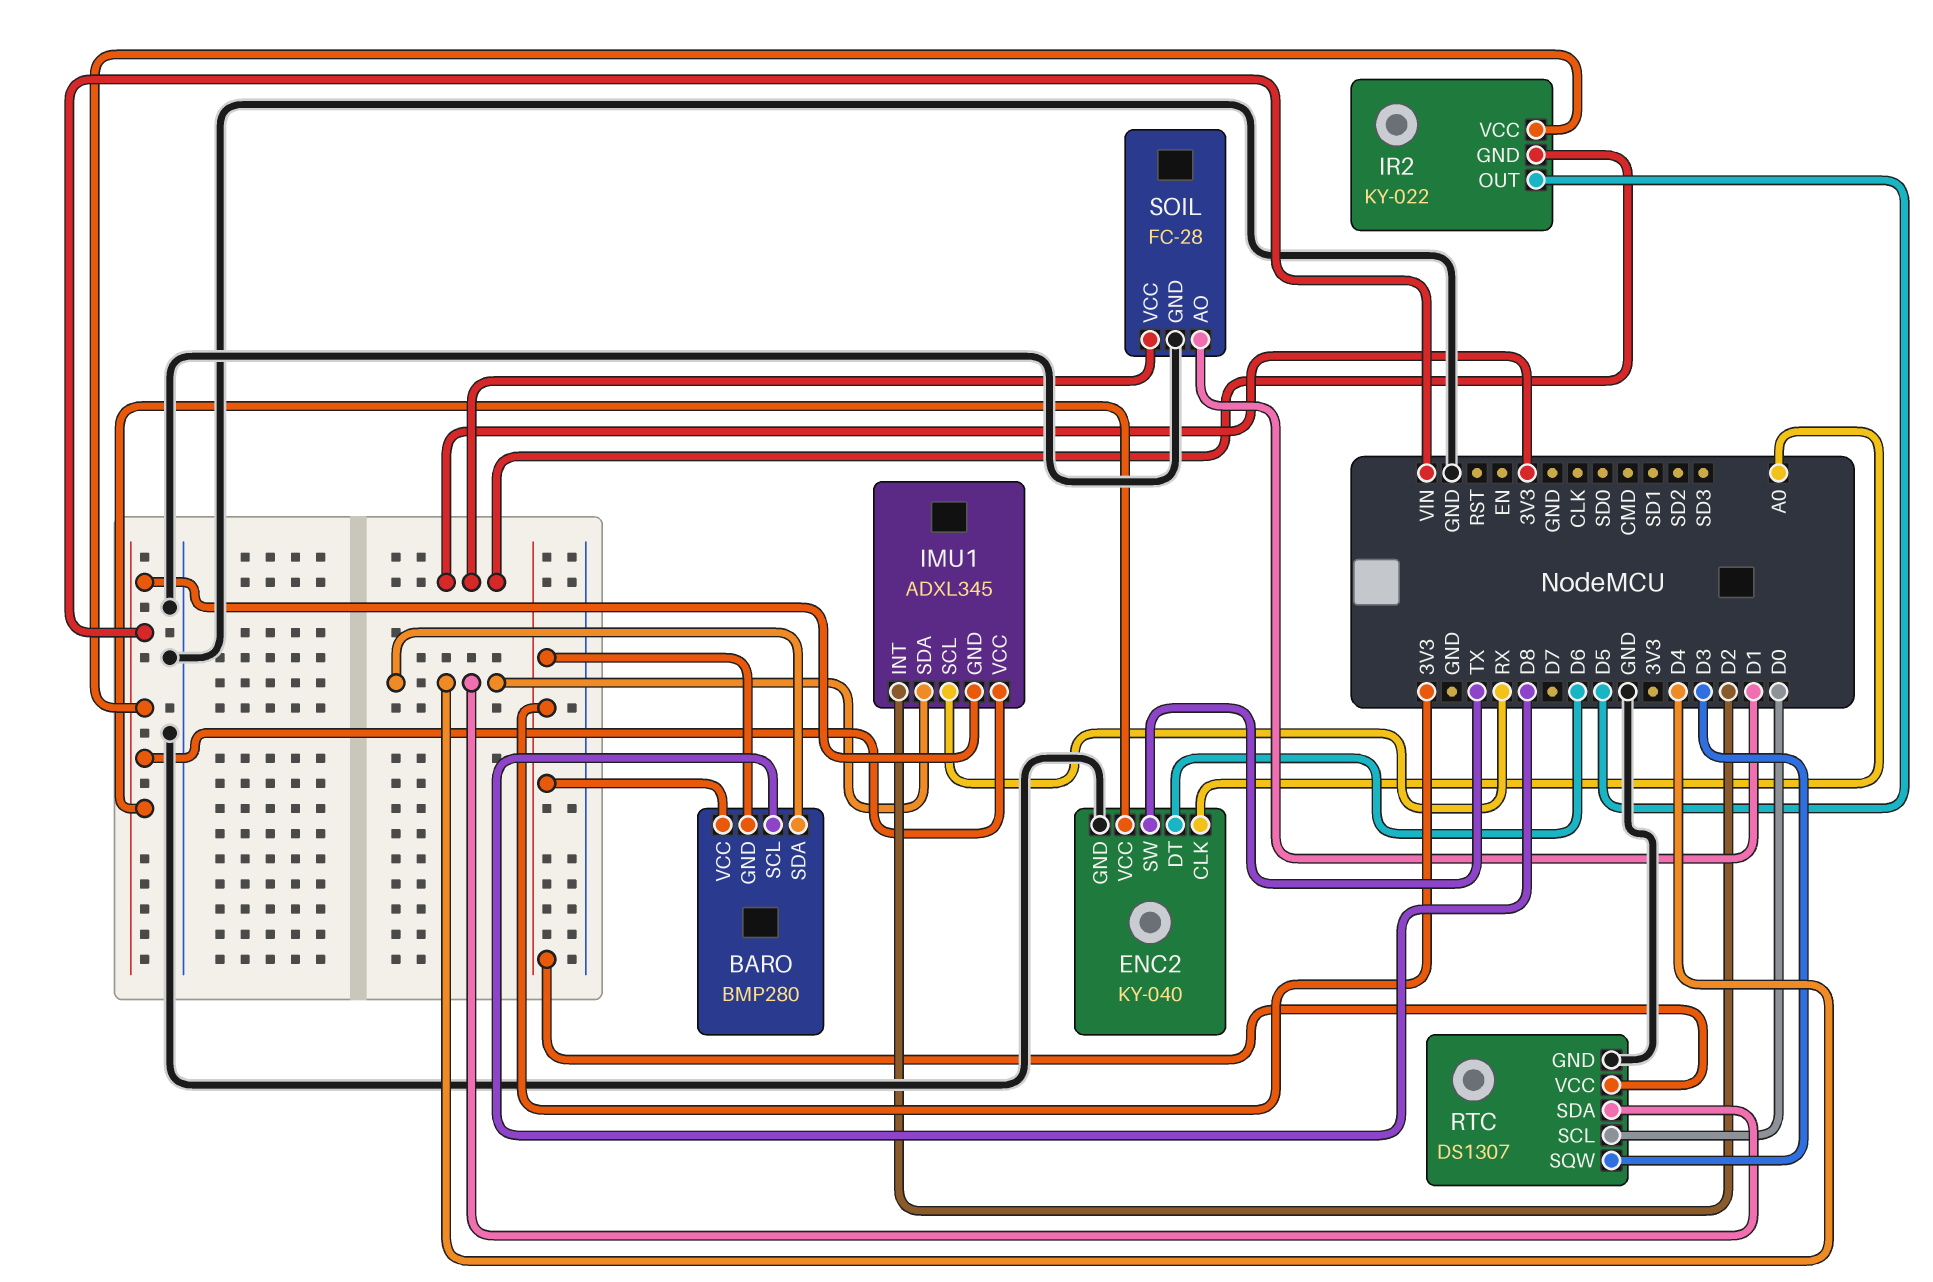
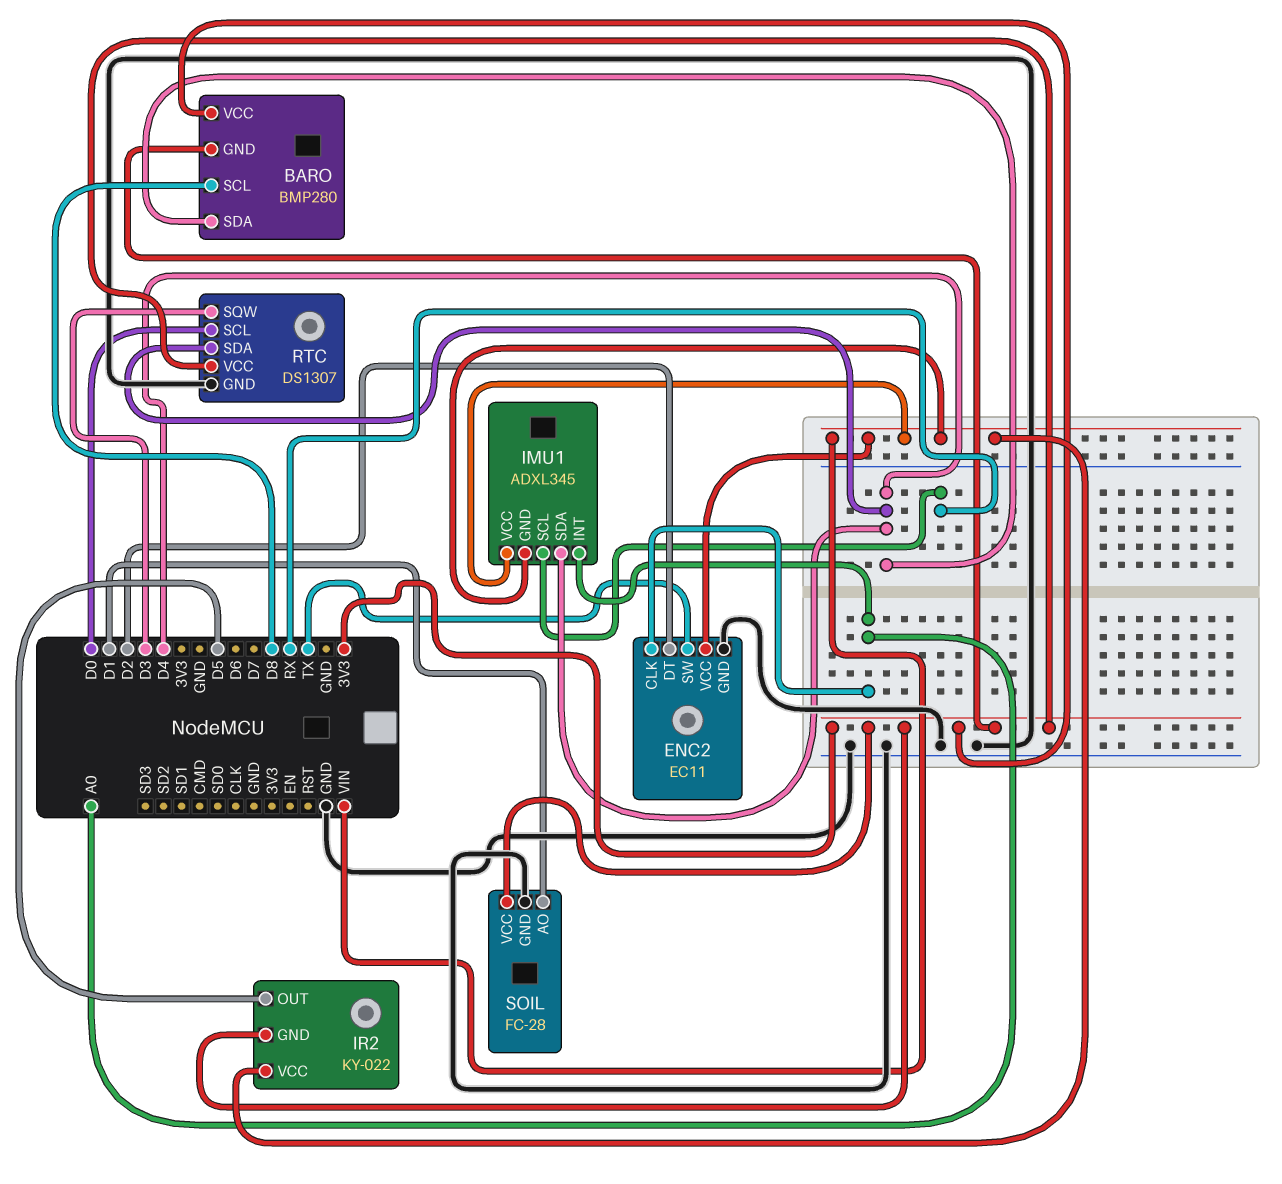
ENC2: KY-040 -> EC11
ENC2 pin DT: D6 -> D2
IMU1 pin INT: D2 -> A0

